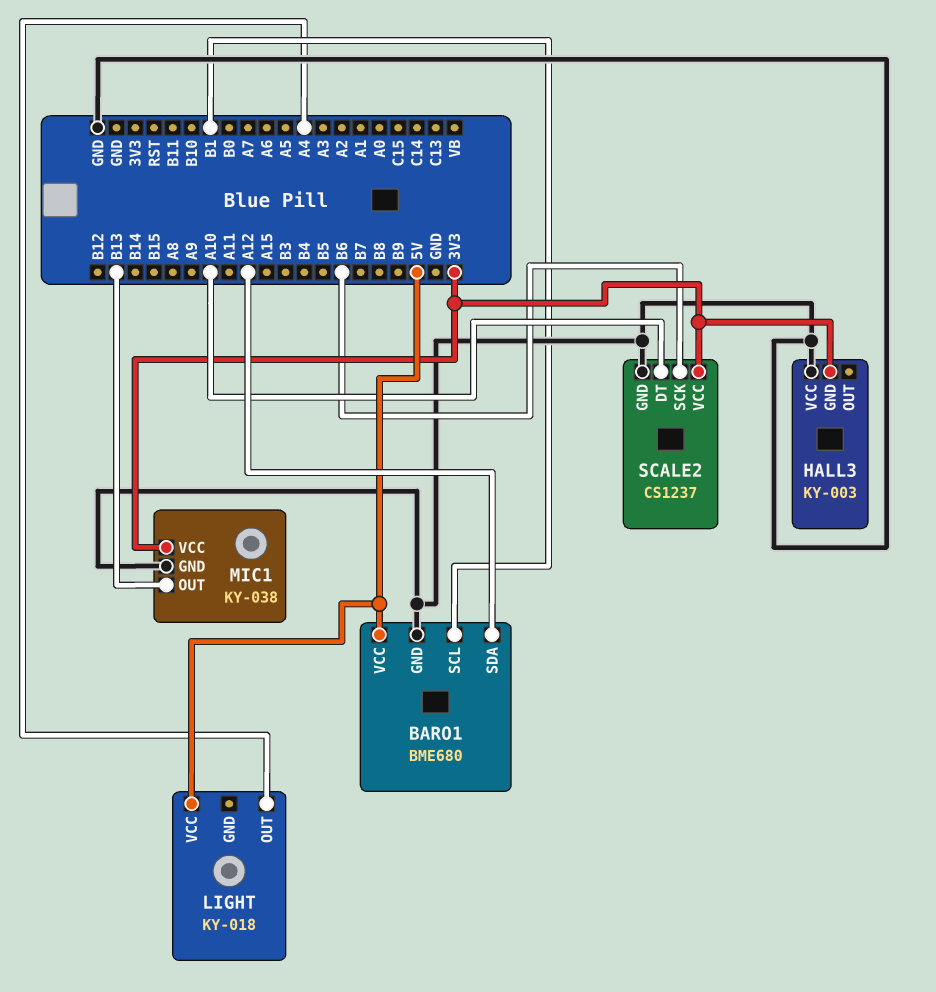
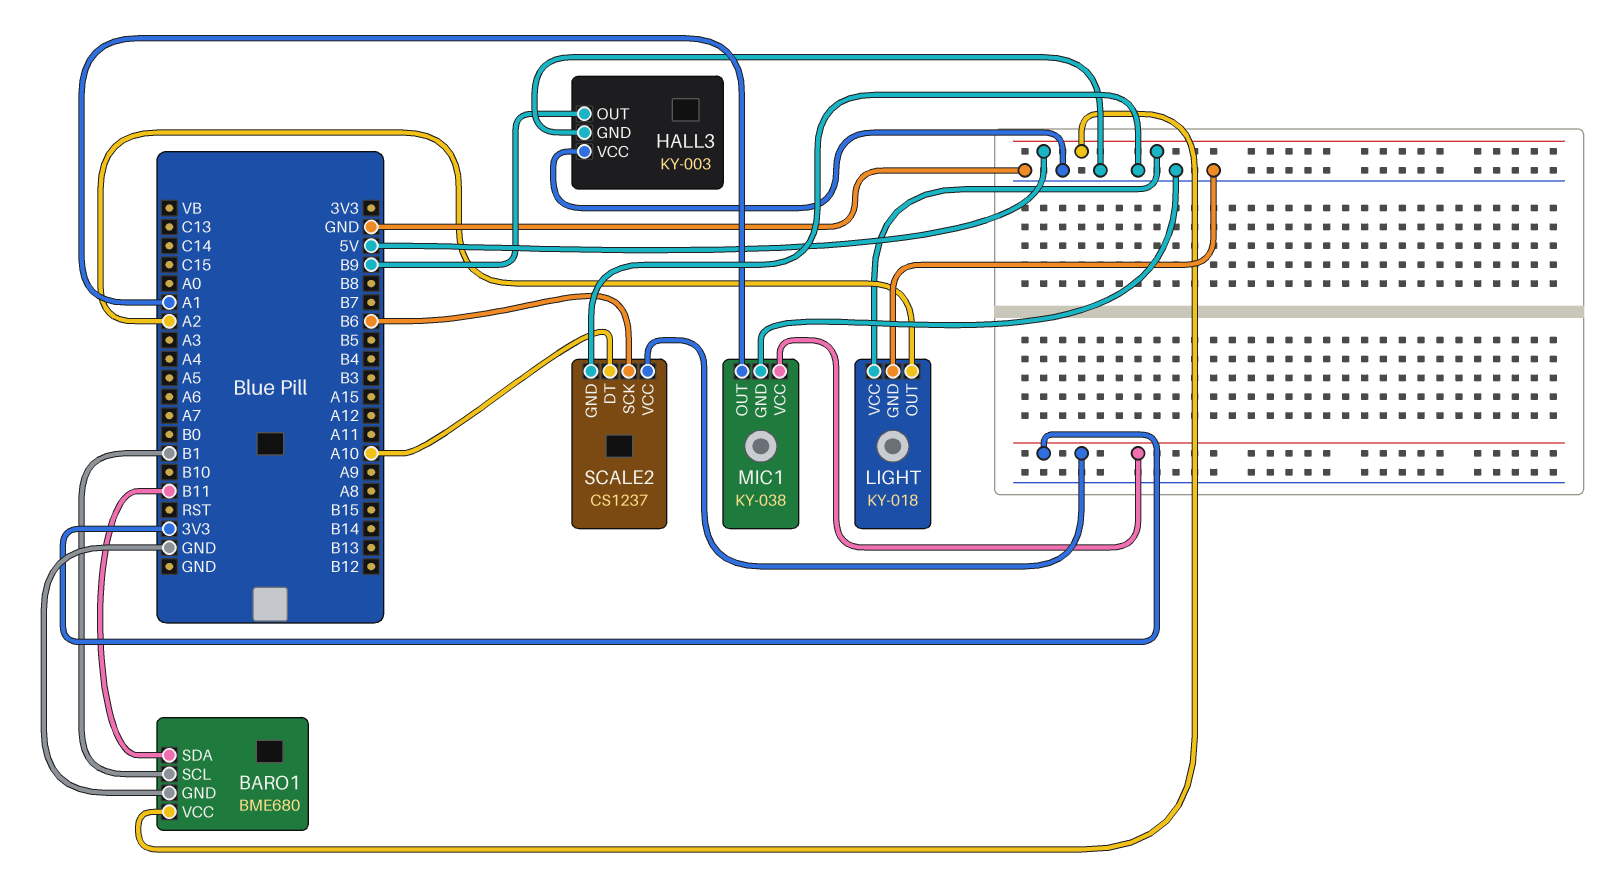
BARO1 pin SDA: A12 -> B11
HALL3 pin GND: 3V3 -> GND
HALL3 pin OUT: none -> B9
LIGHT pin GND: none -> GND
LIGHT pin OUT: A4 -> A2
MIC1 pin OUT: B13 -> A1

